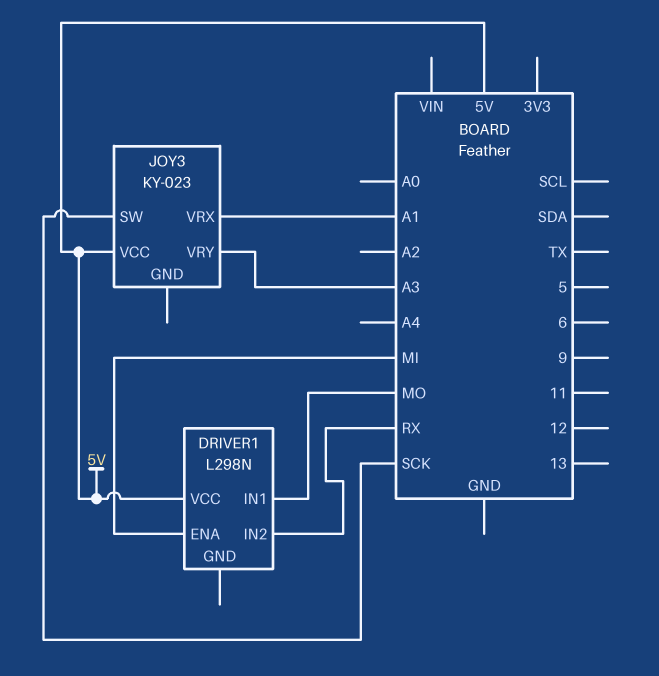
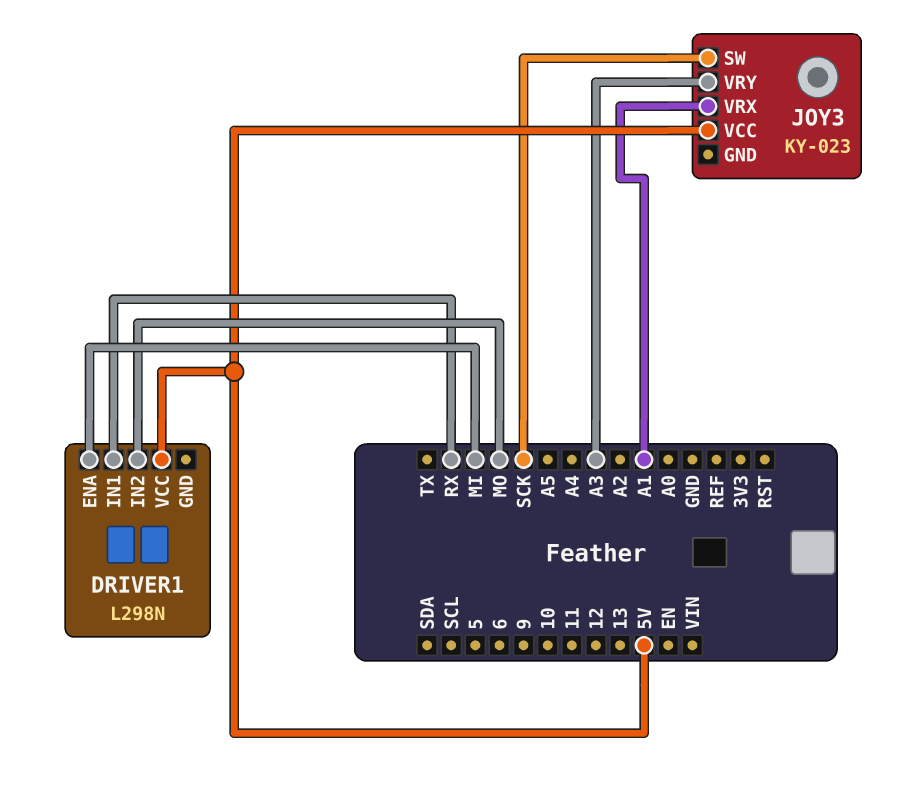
DRIVER1 pin IN1: MO -> RX
DRIVER1 pin IN2: RX -> MO

